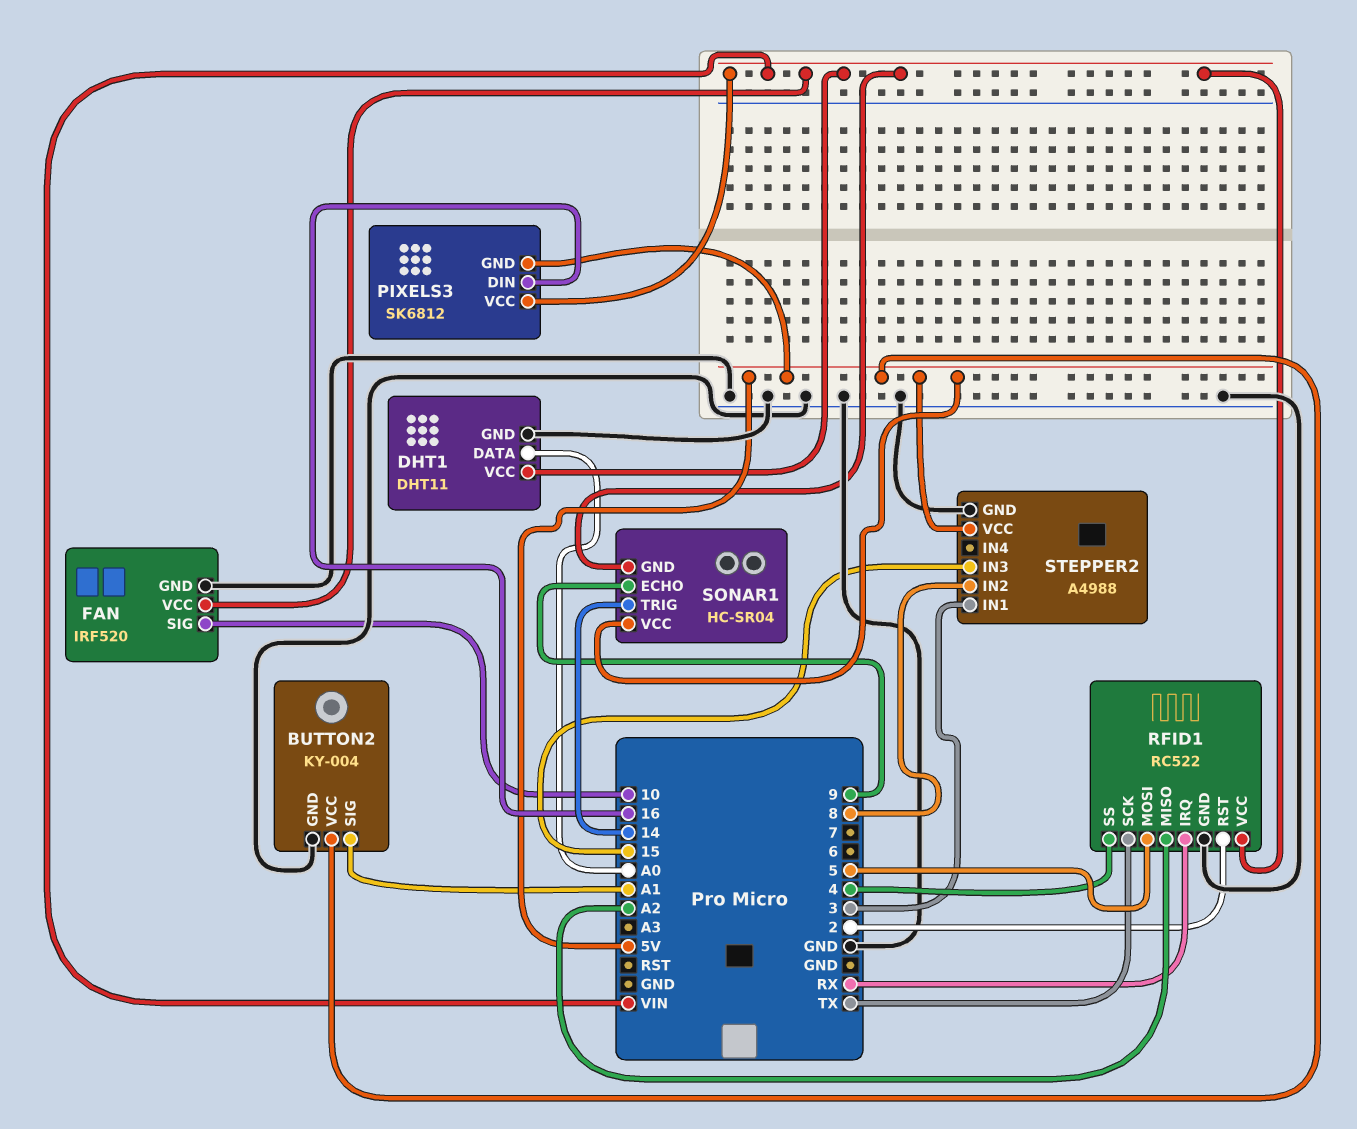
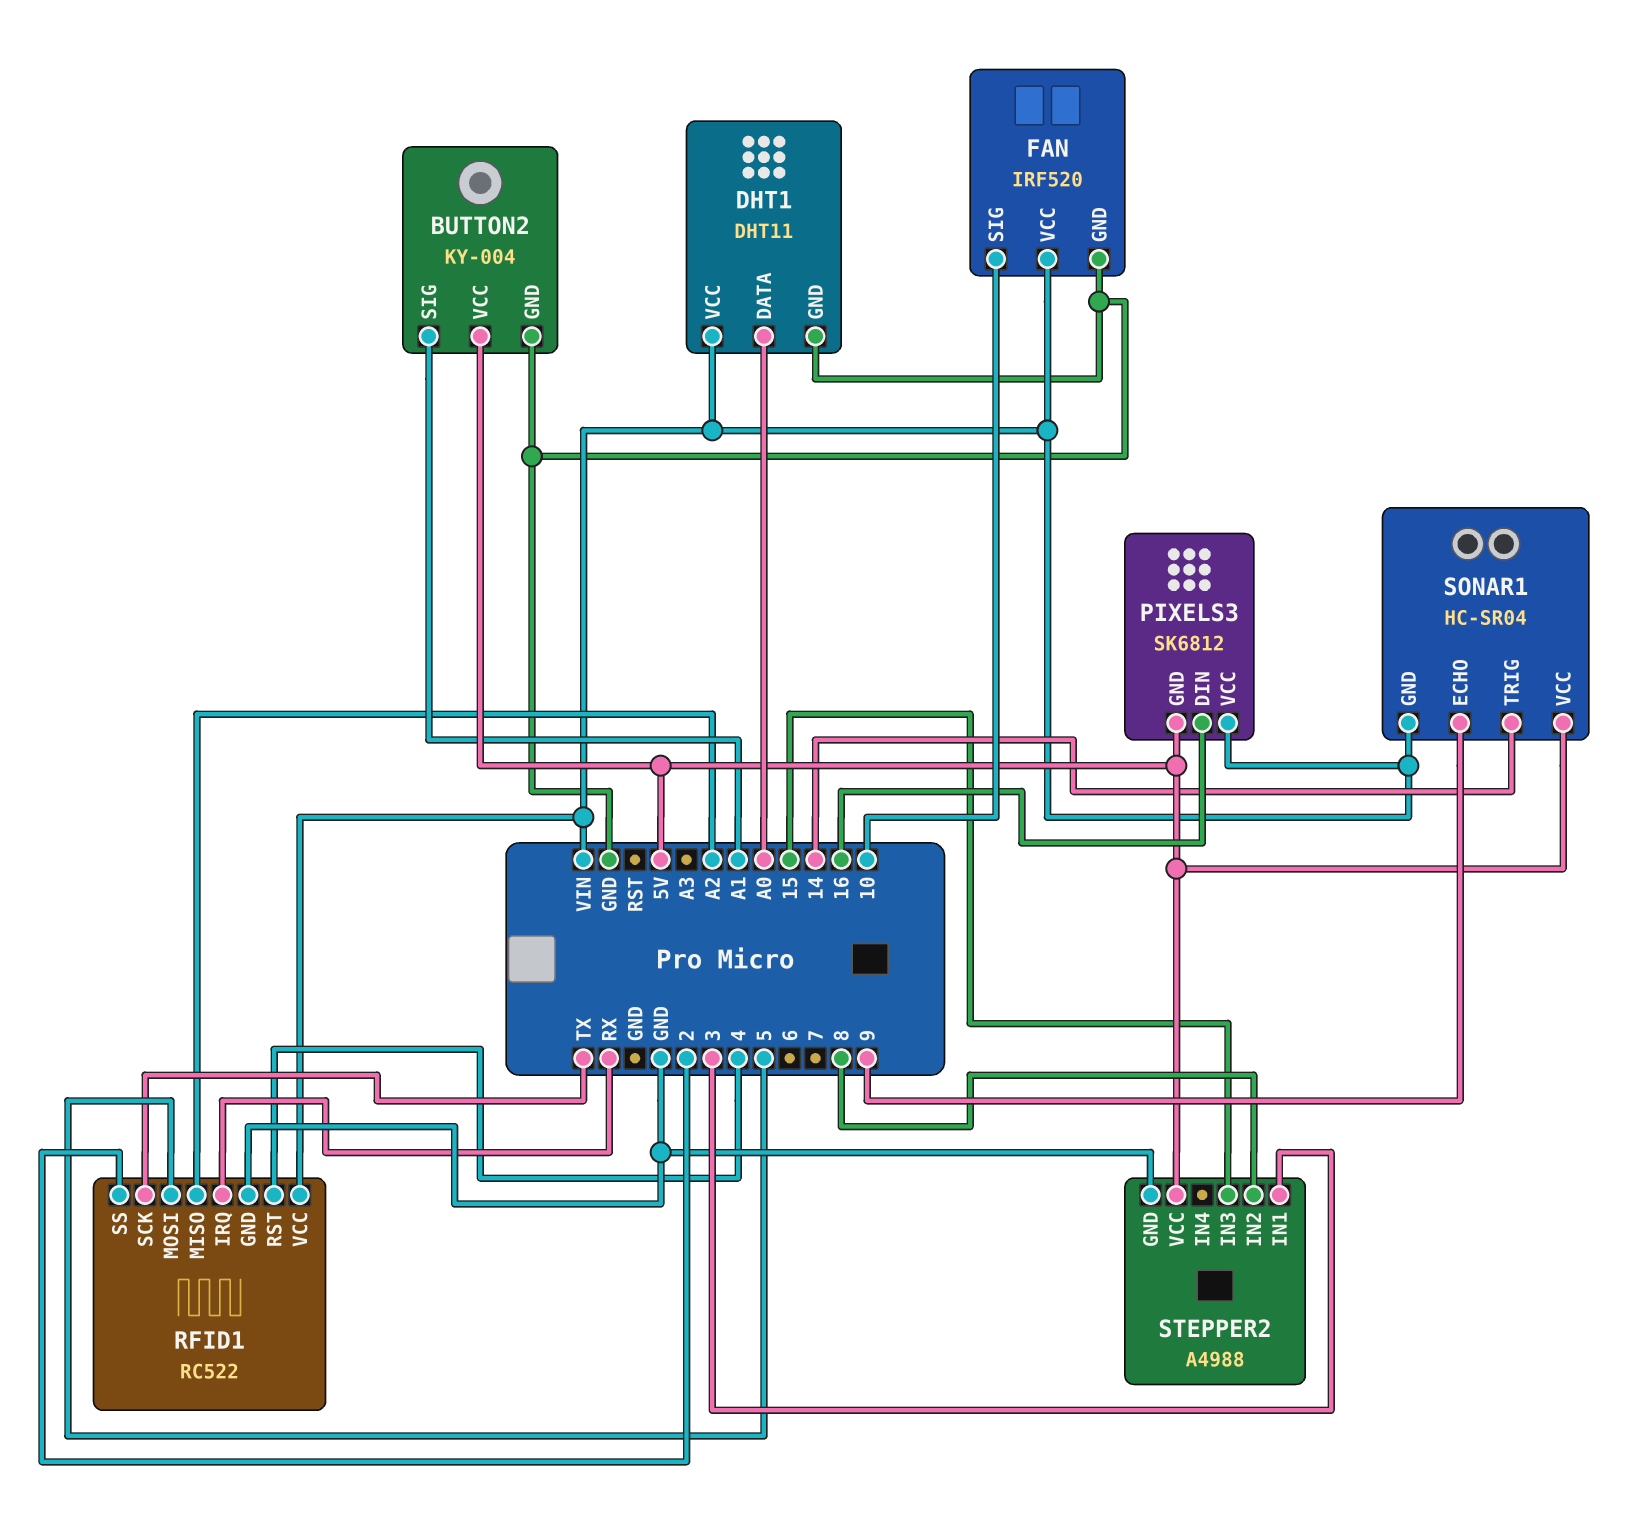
RFID1 pin RST: 2 -> 4
RFID1 pin SS: 4 -> 2

